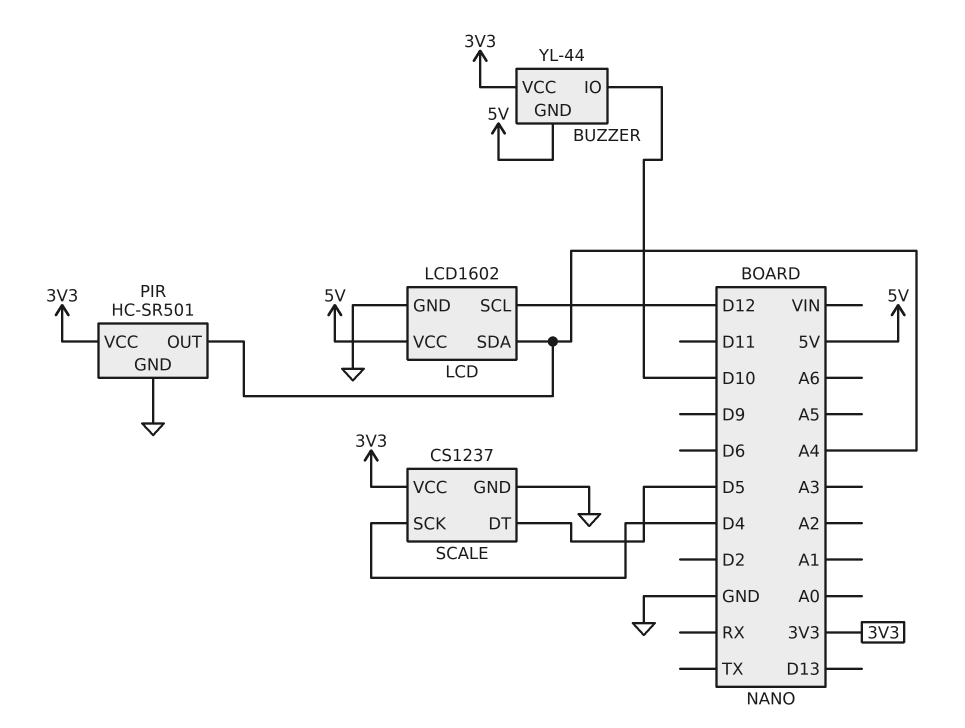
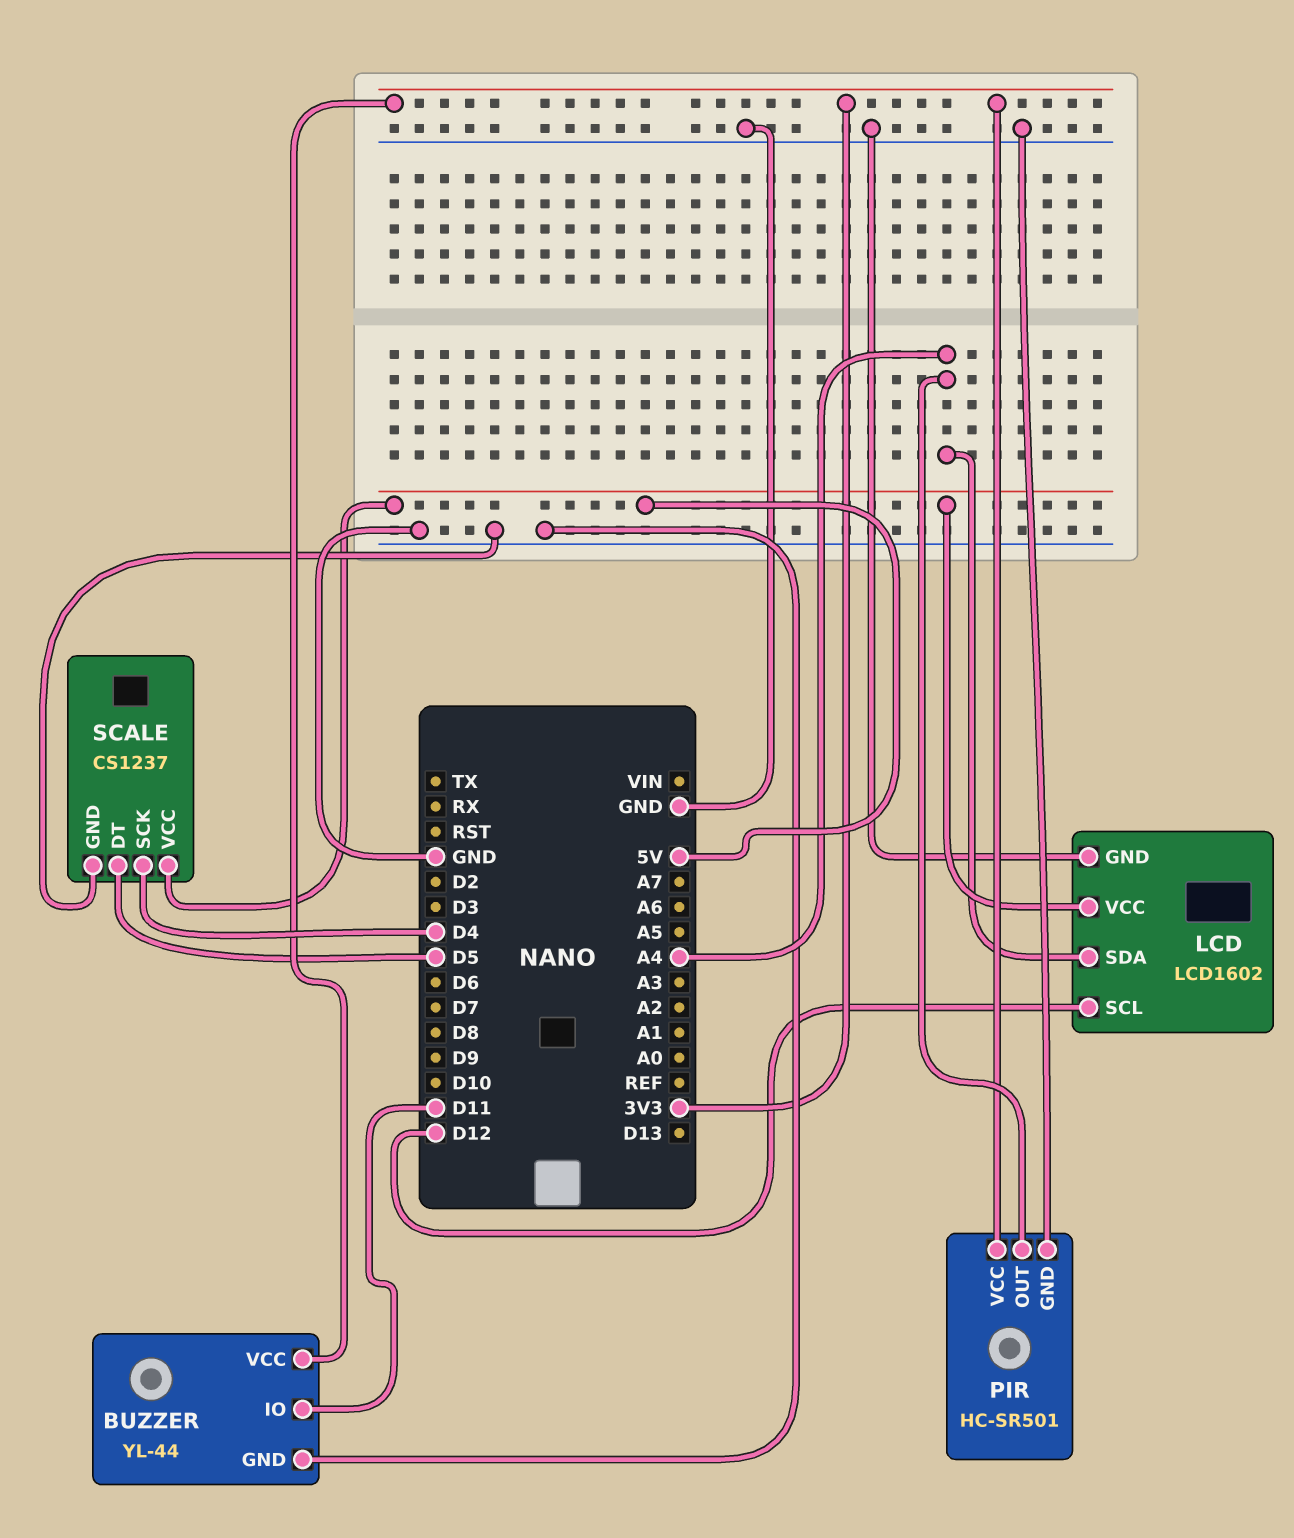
BUZZER pin GND: 5V -> GND
BUZZER pin IO: D10 -> D11
SCALE pin VCC: 3V3 -> 5V

